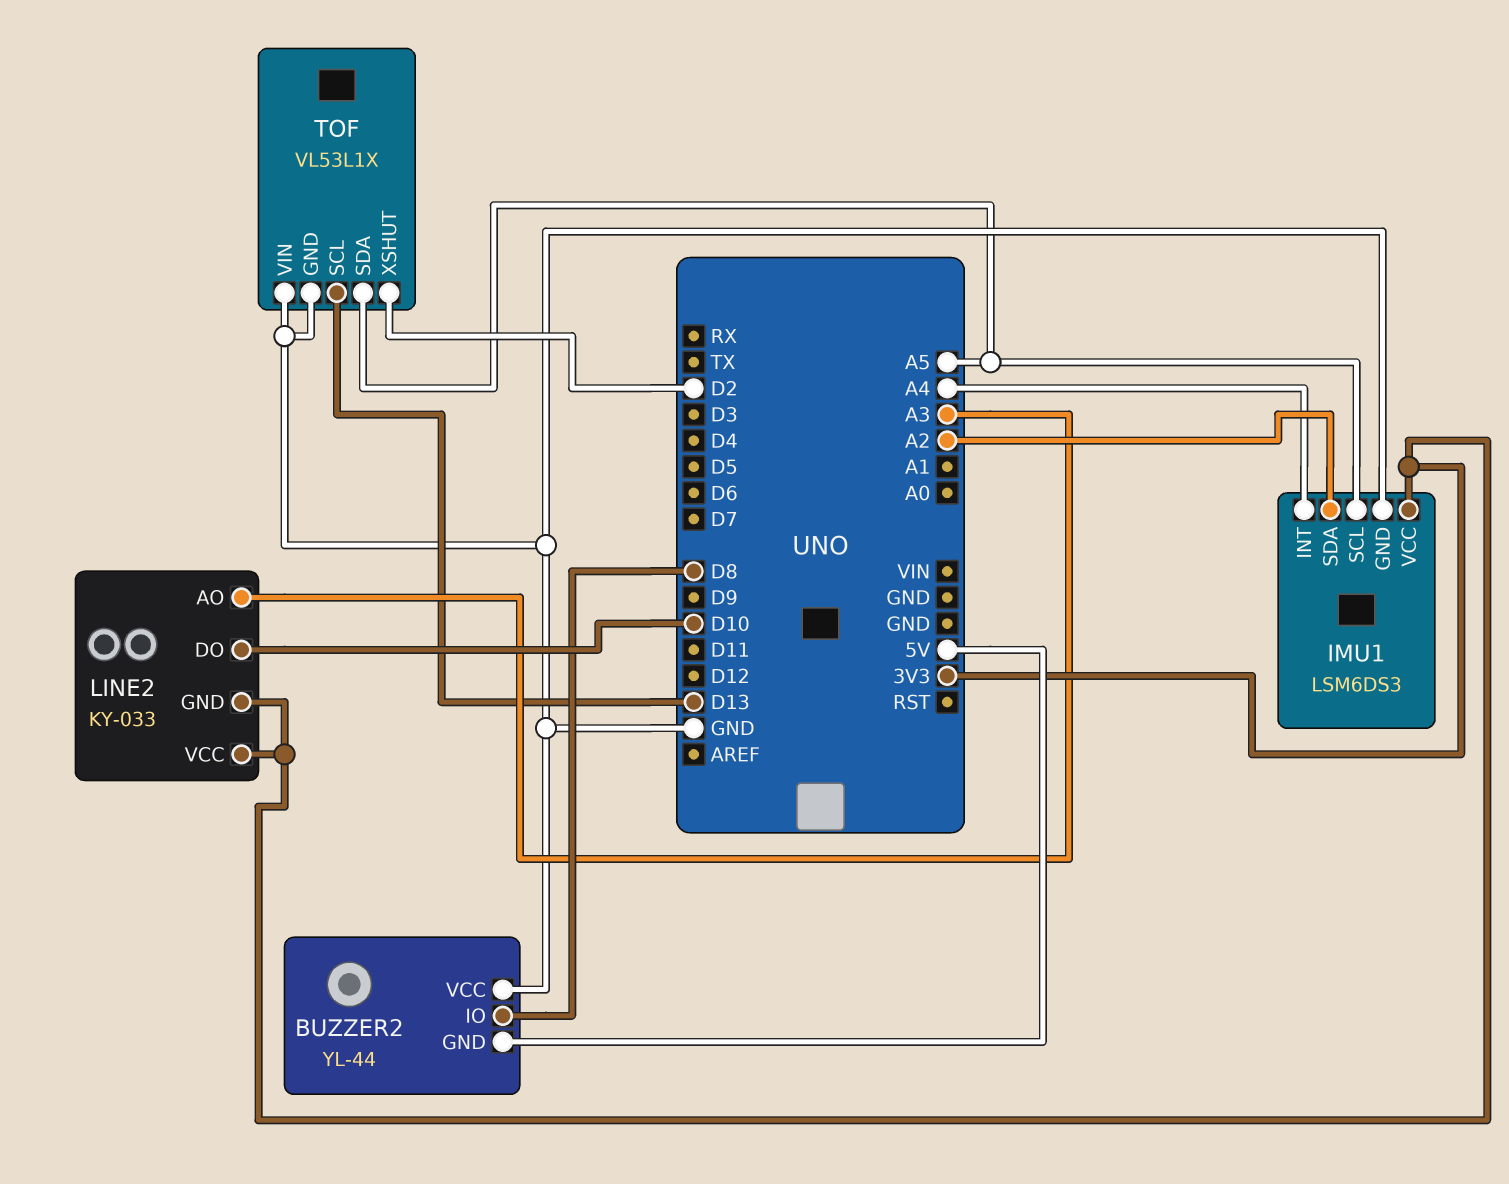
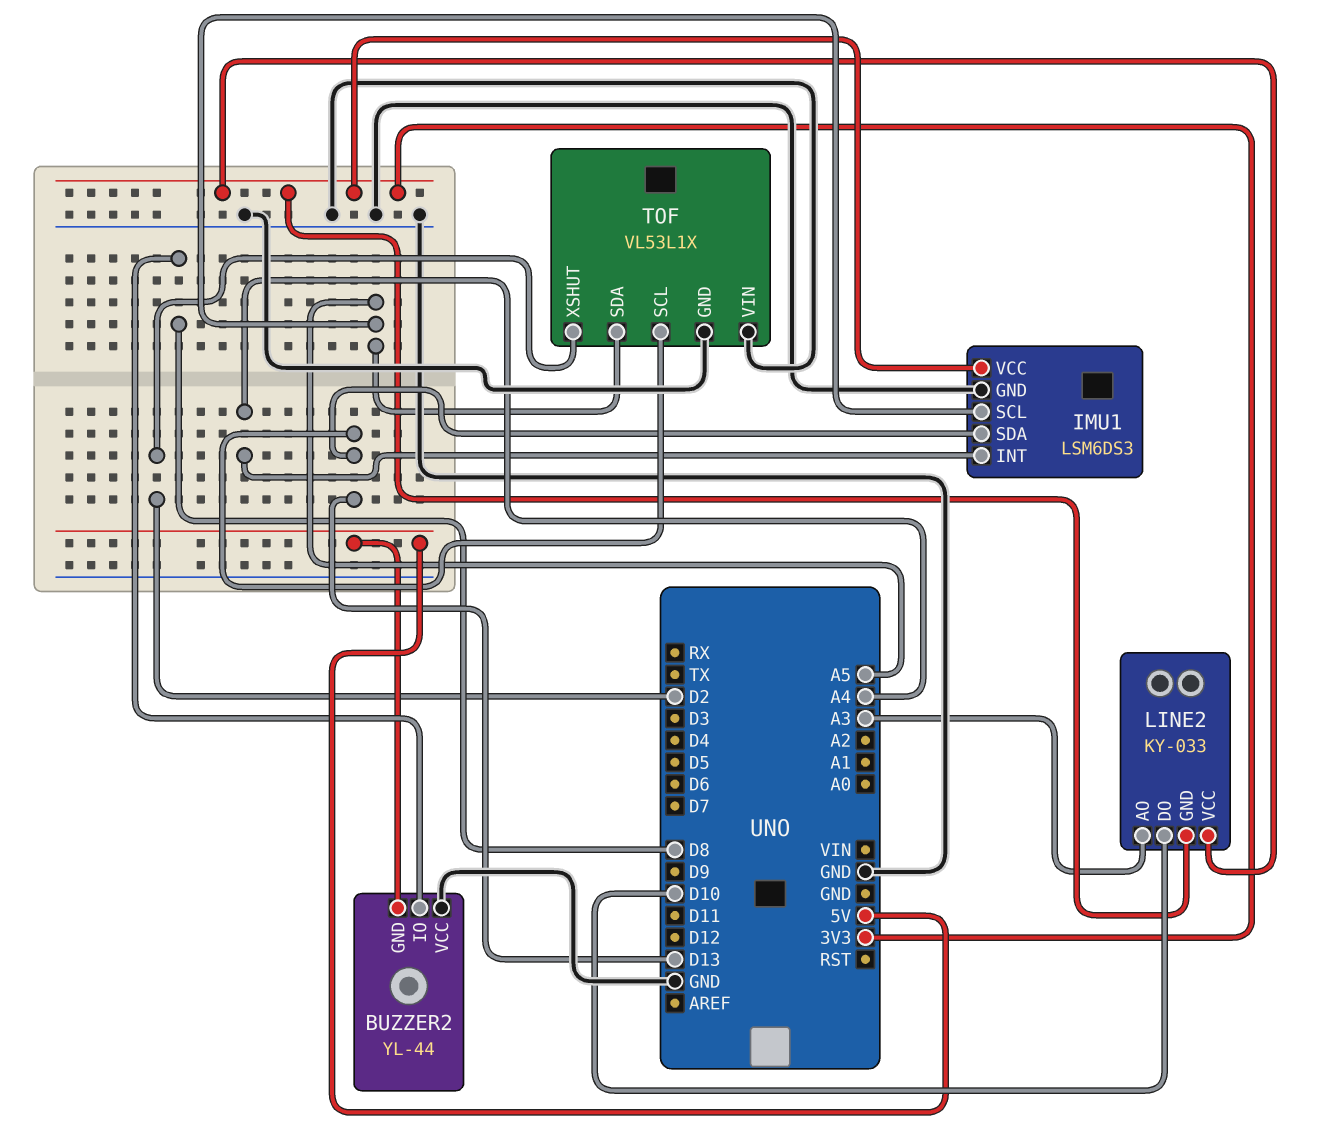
IMU1 pin SDA: A2 -> D13

